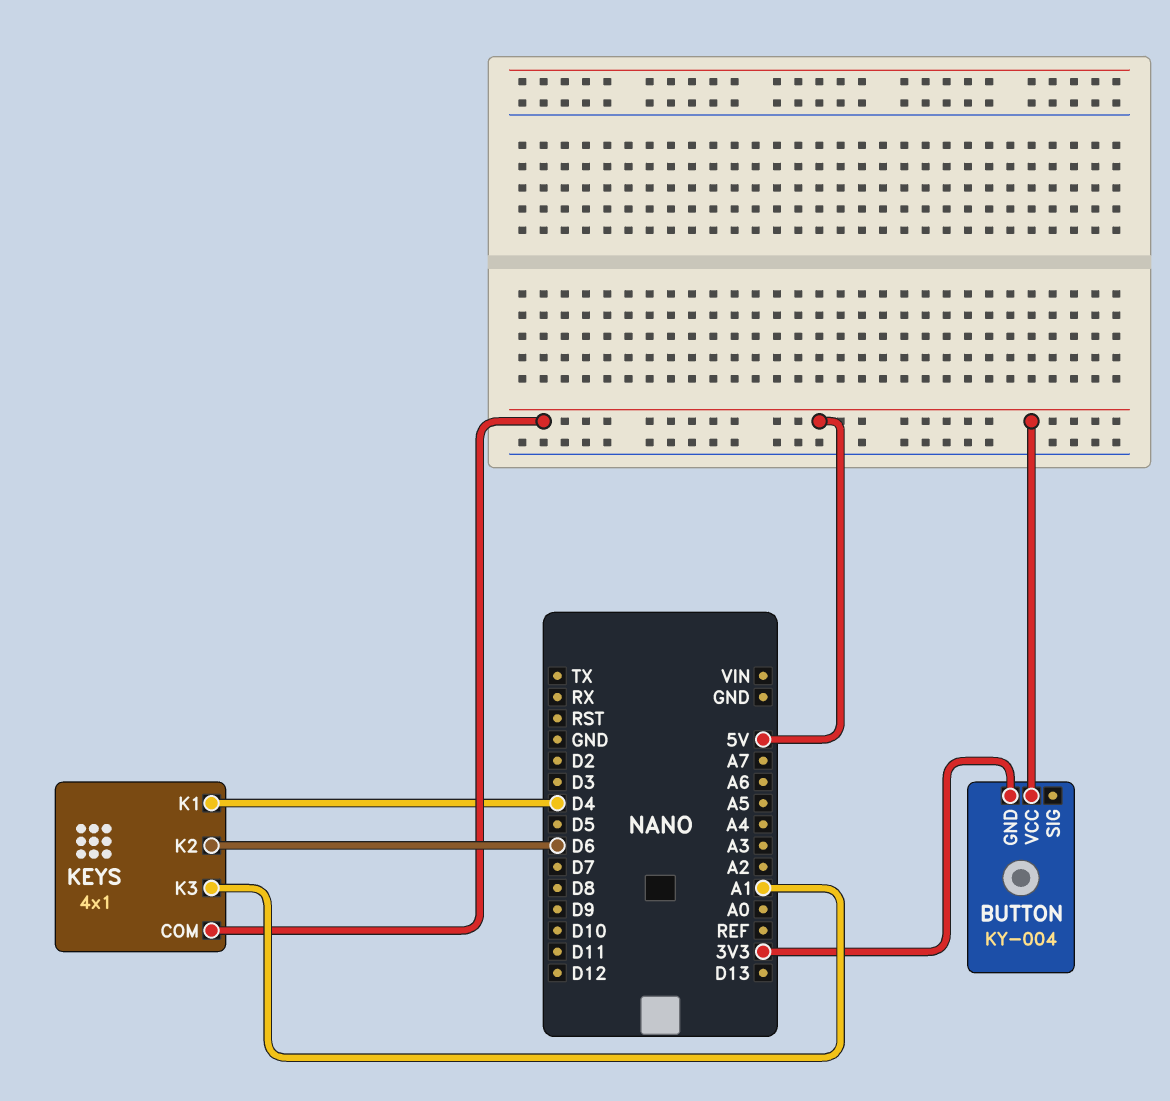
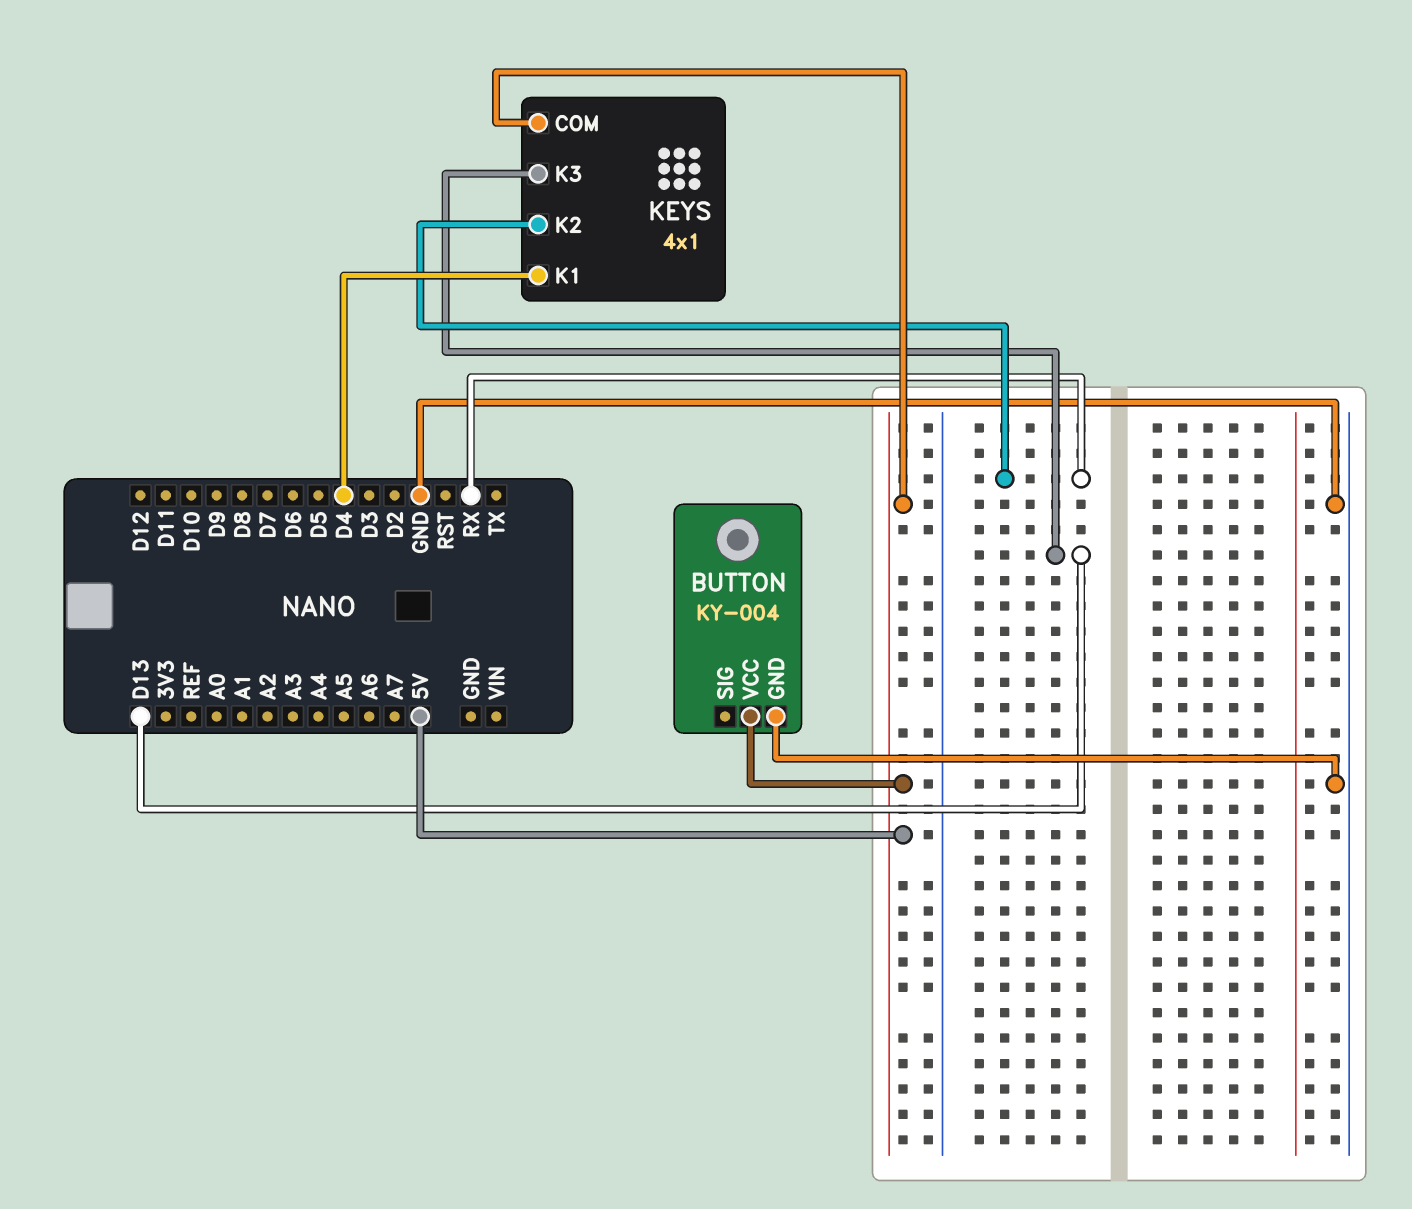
BUTTON pin GND: 3V3 -> GND
KEYS pin K2: D6 -> RX
KEYS pin K3: A1 -> D13

